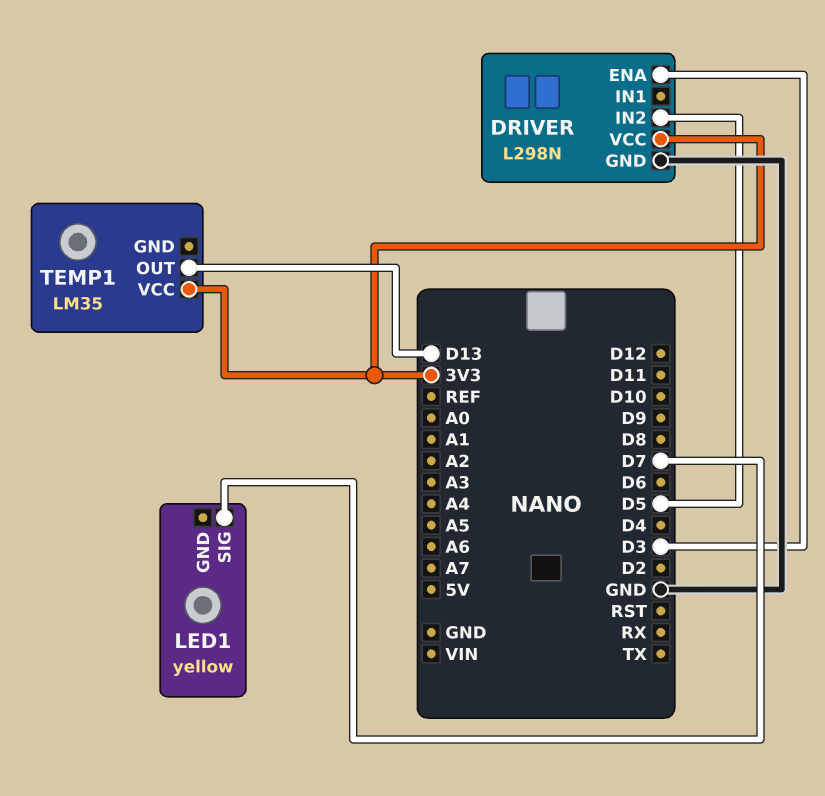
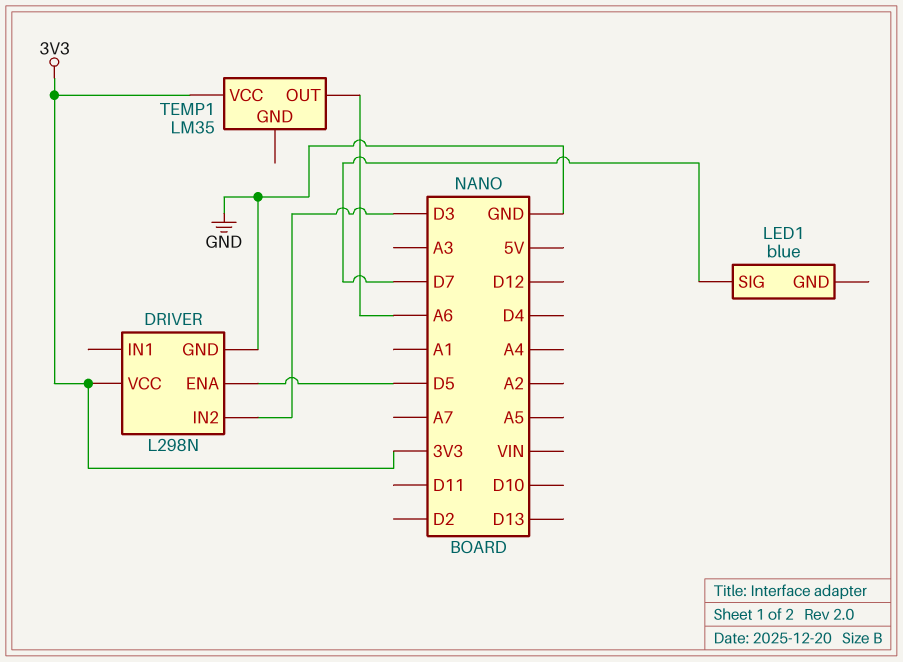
DRIVER pin ENA: D3 -> D5
DRIVER pin IN2: D5 -> D3
LED1: yellow -> blue
TEMP1 pin OUT: D13 -> A6

